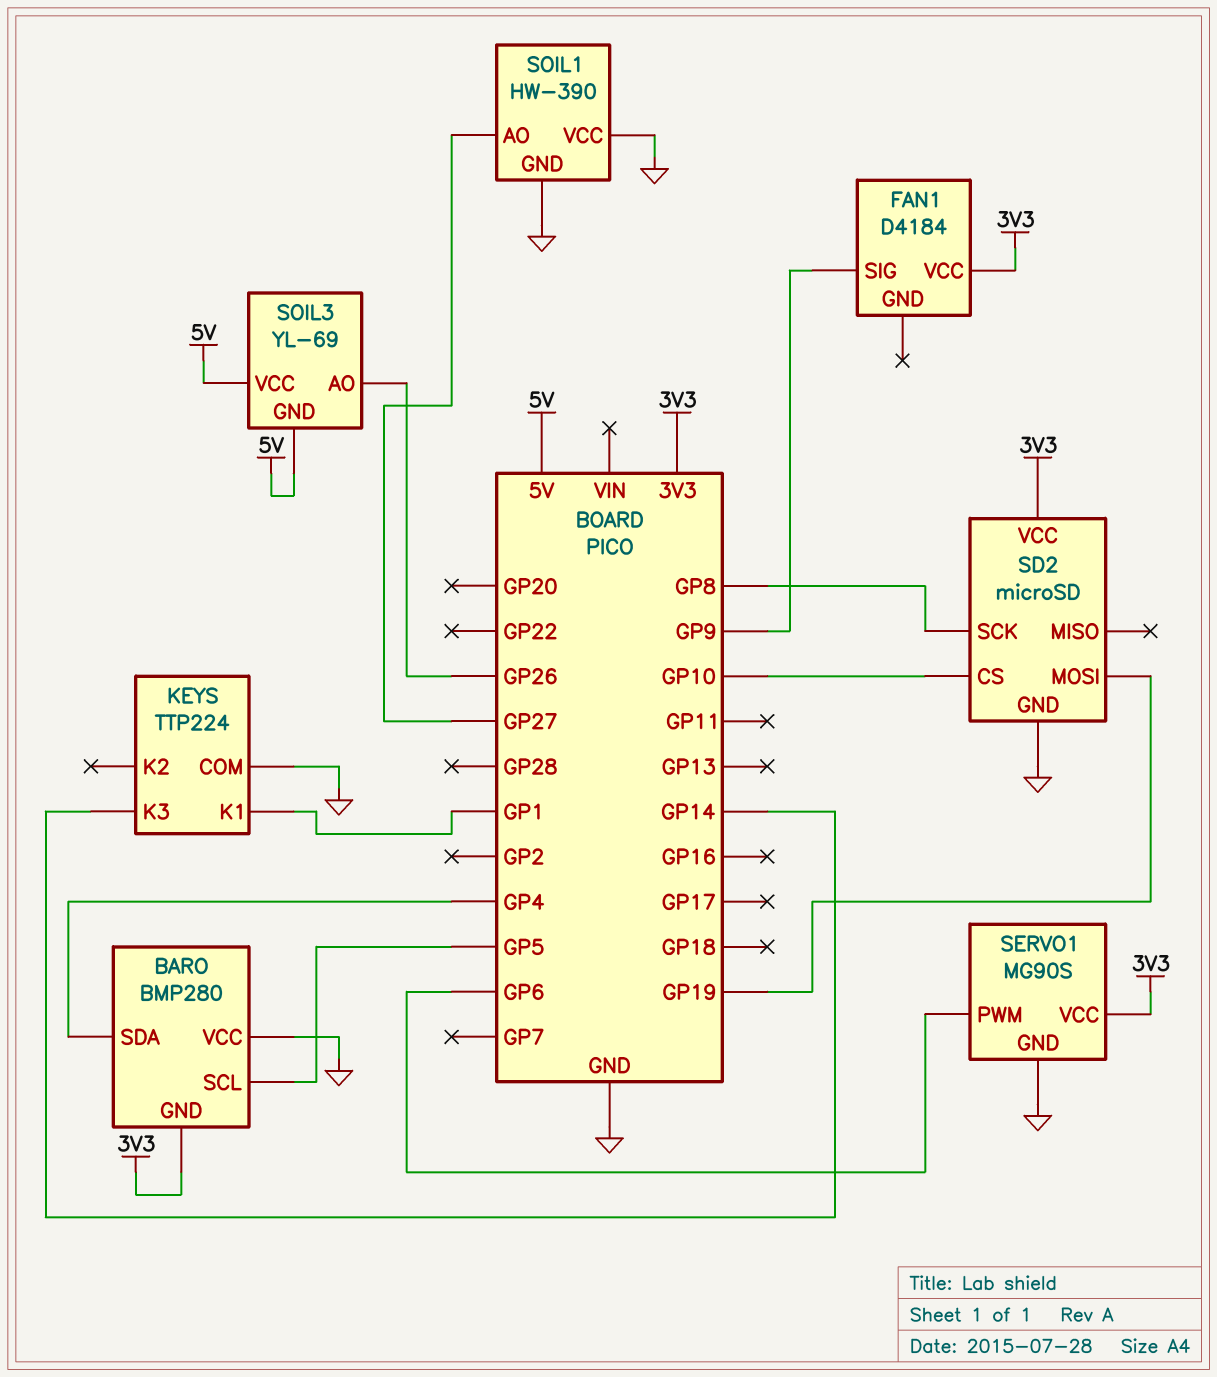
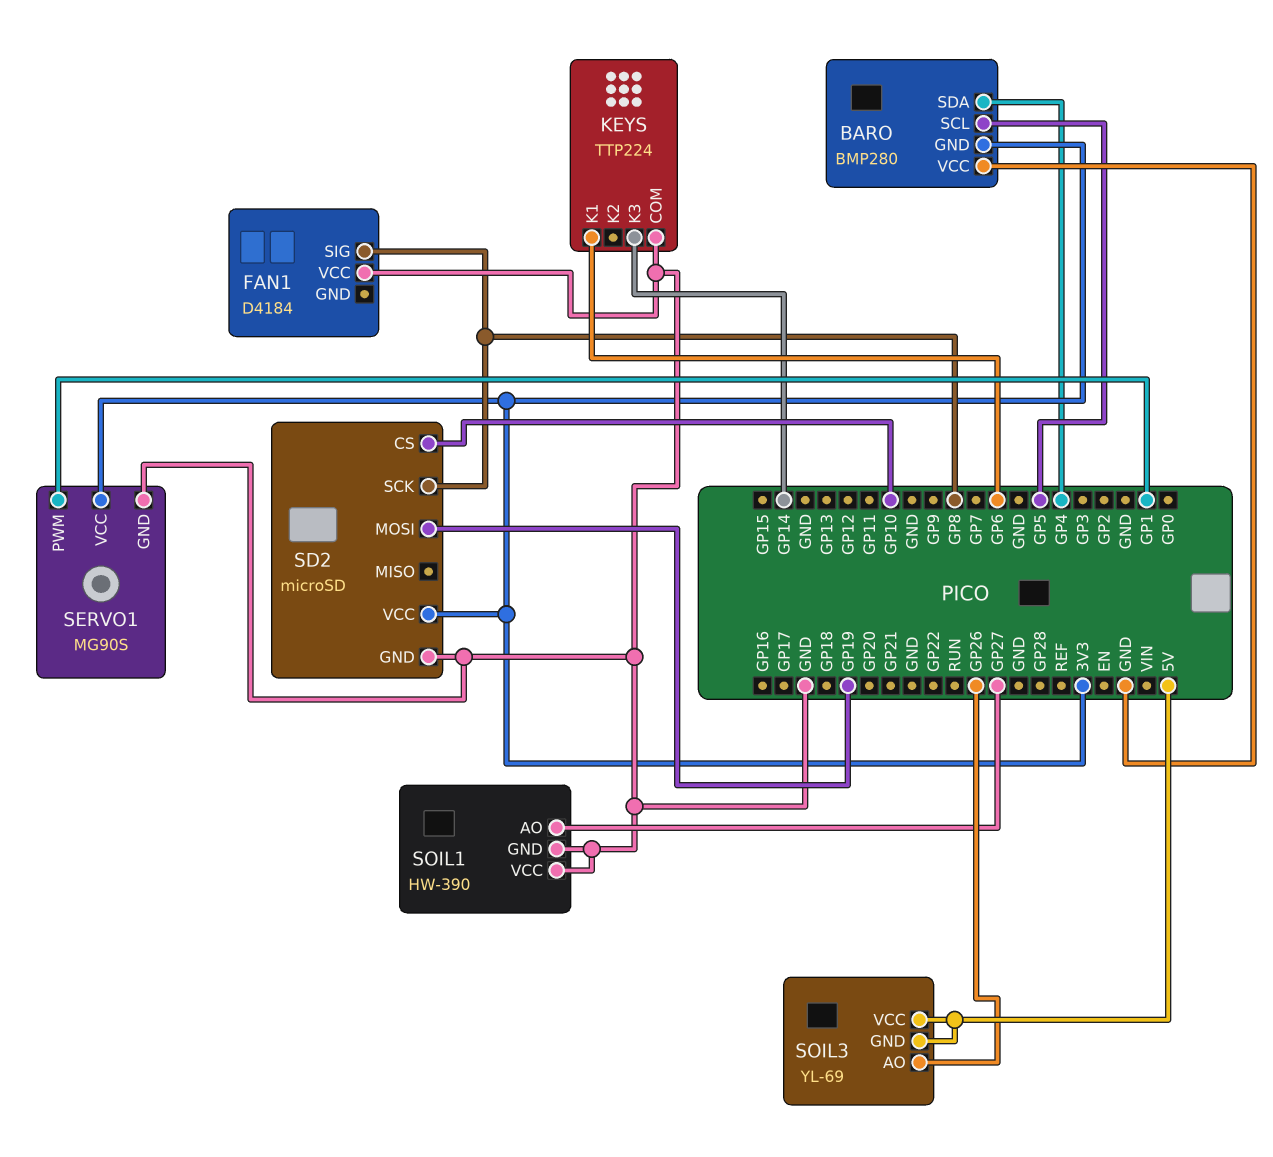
FAN1 pin SIG: GP9 -> GP8
FAN1 pin VCC: 3V3 -> GND
KEYS pin K1: GP1 -> GP6
SERVO1 pin PWM: GP6 -> GP1

